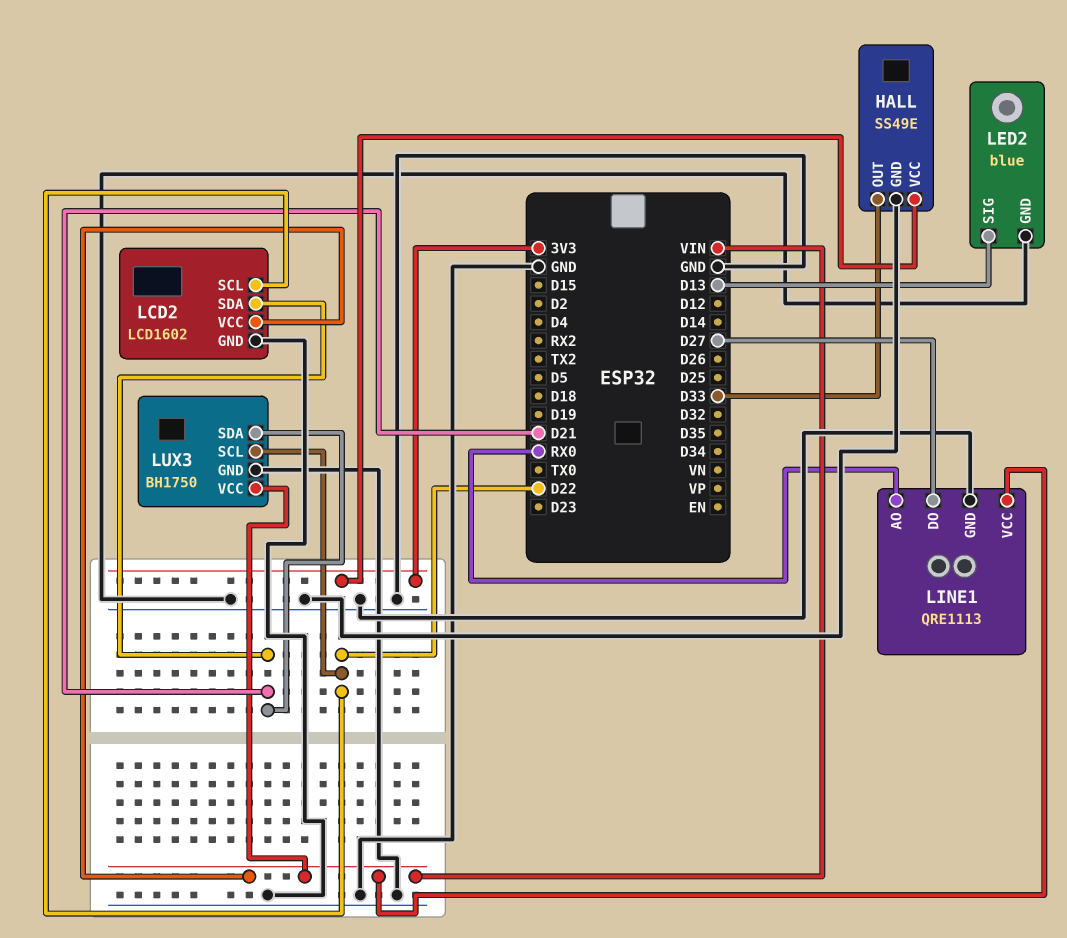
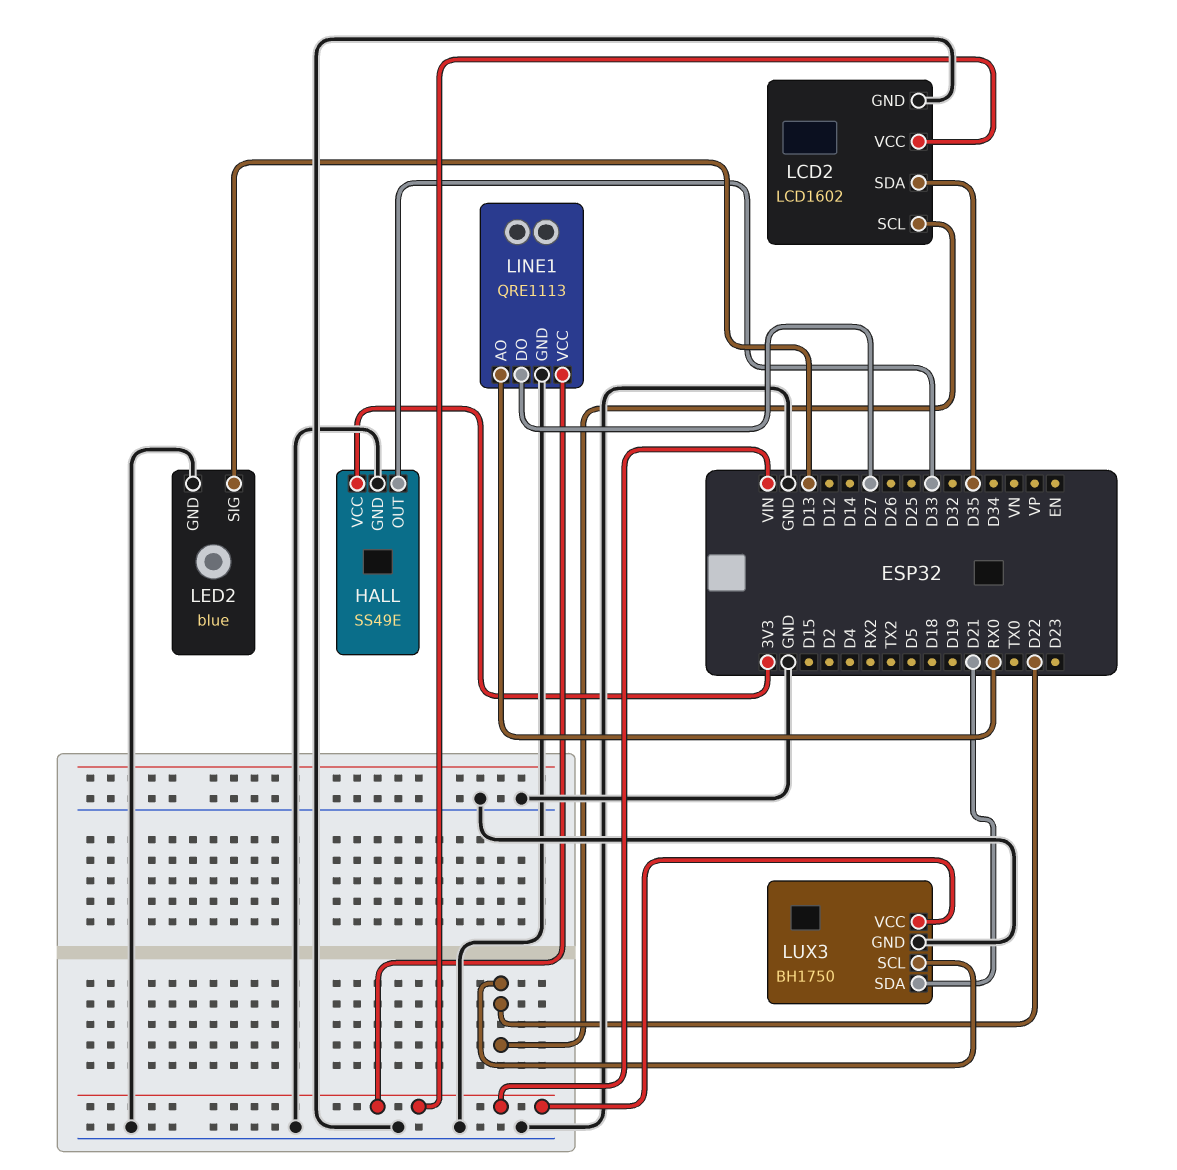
LCD2 pin SDA: D21 -> D35

